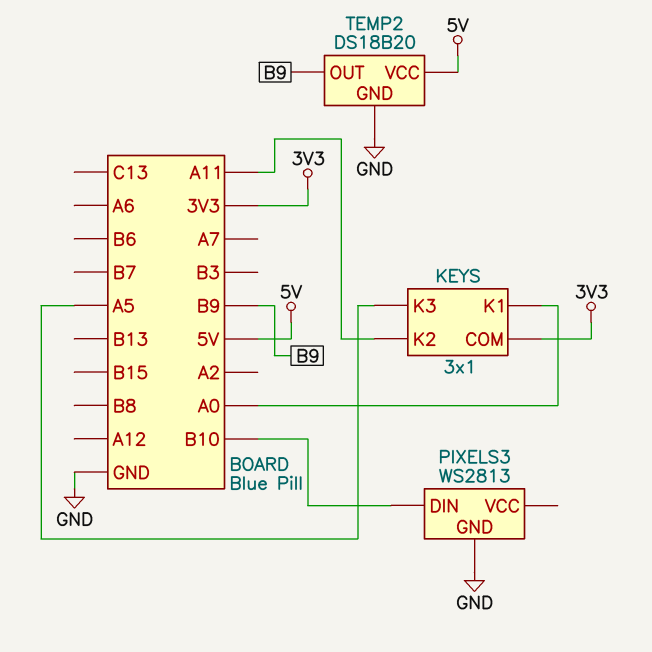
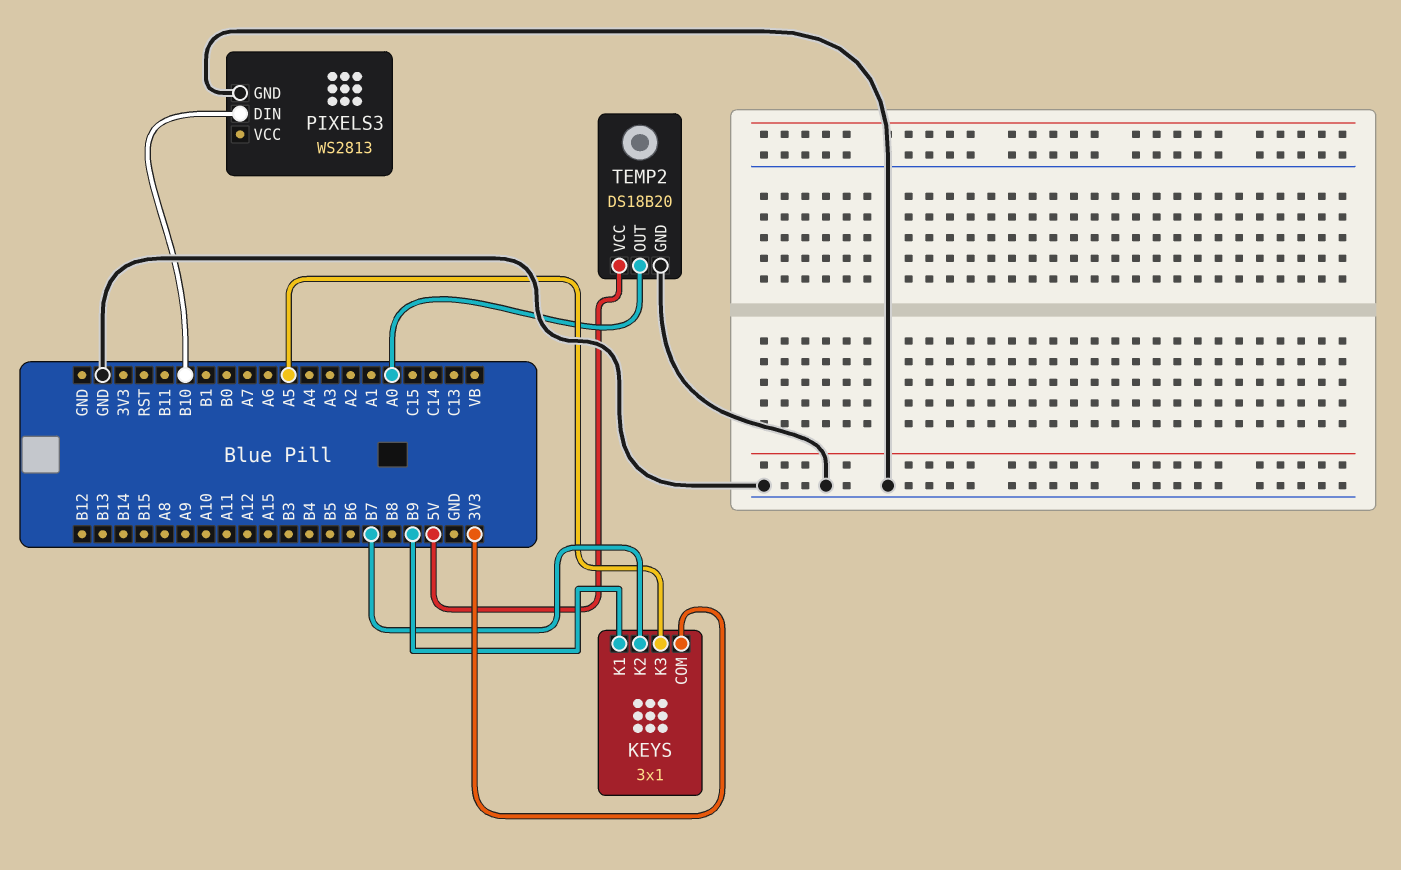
KEYS pin K1: A0 -> B9
KEYS pin K2: A11 -> B7
TEMP2 pin OUT: B9 -> A0

